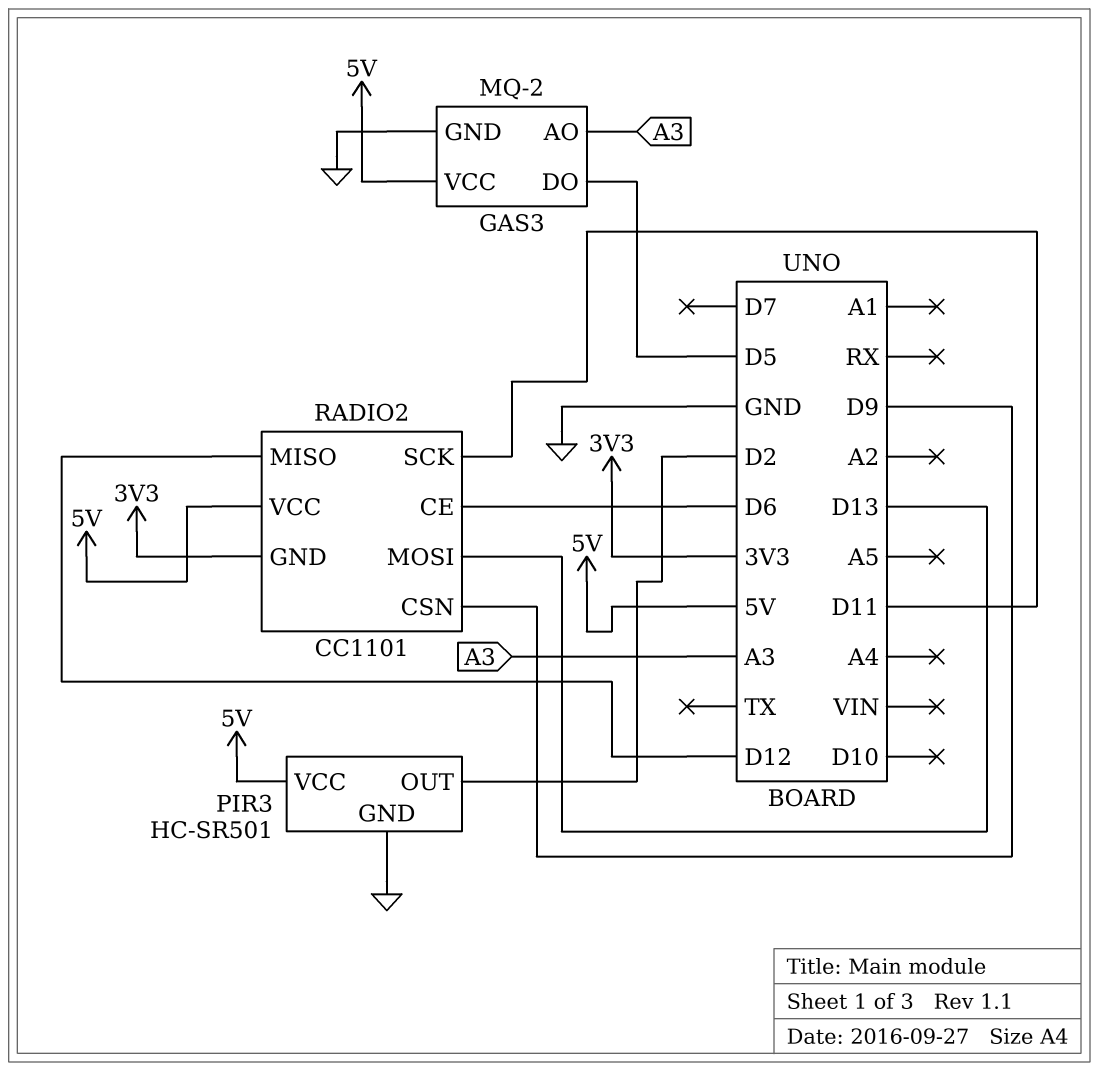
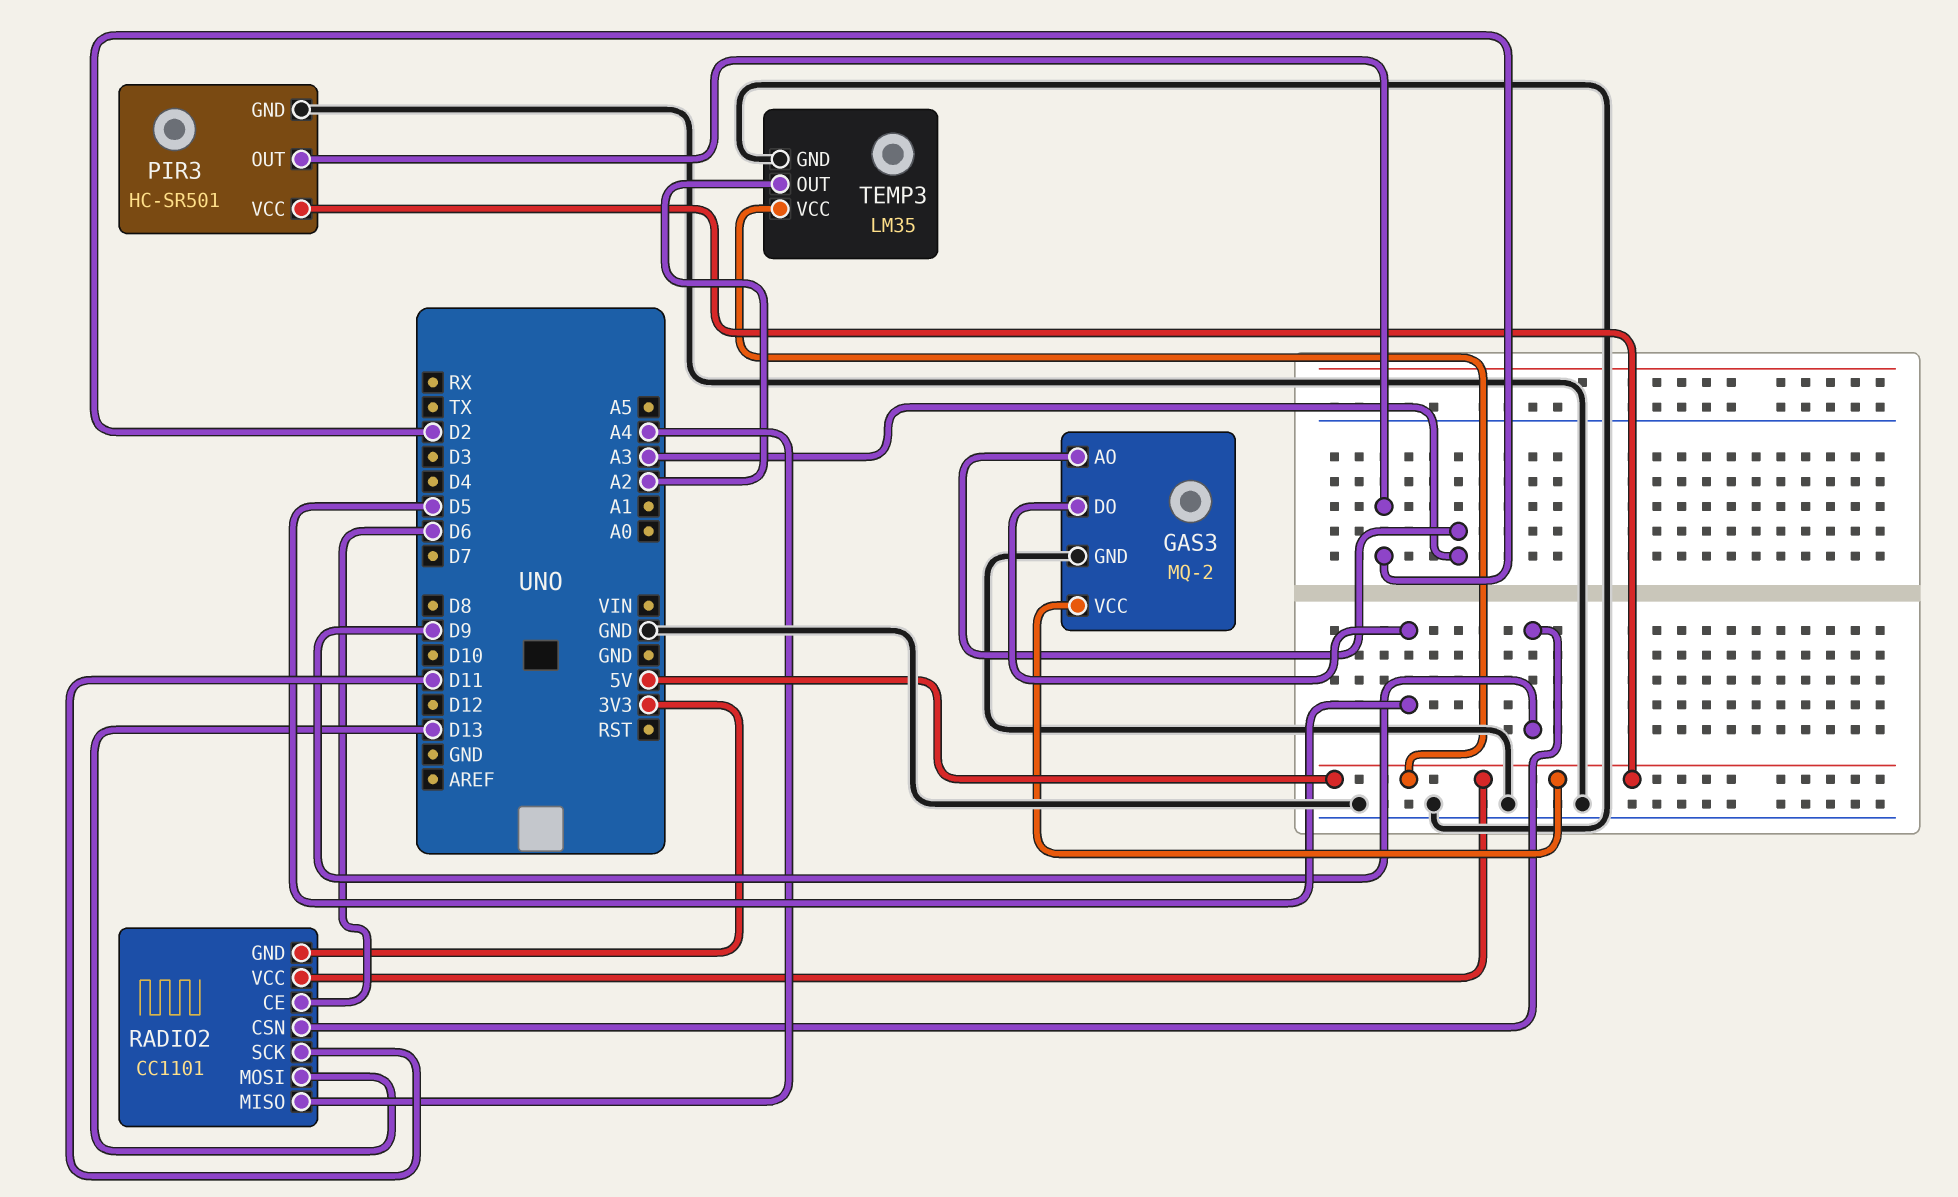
RADIO2 pin MISO: D12 -> A4
TEMP3: none -> LM35
TEMP3 pin GND: none -> GND
TEMP3 pin OUT: none -> A2
TEMP3 pin VCC: none -> 5V

